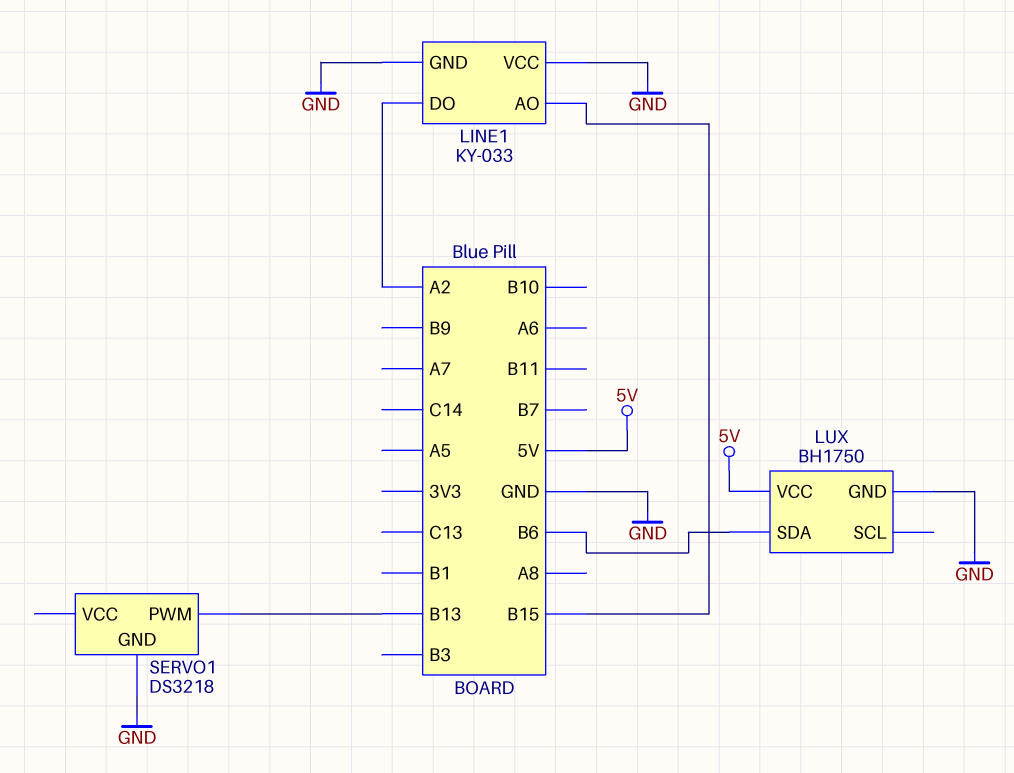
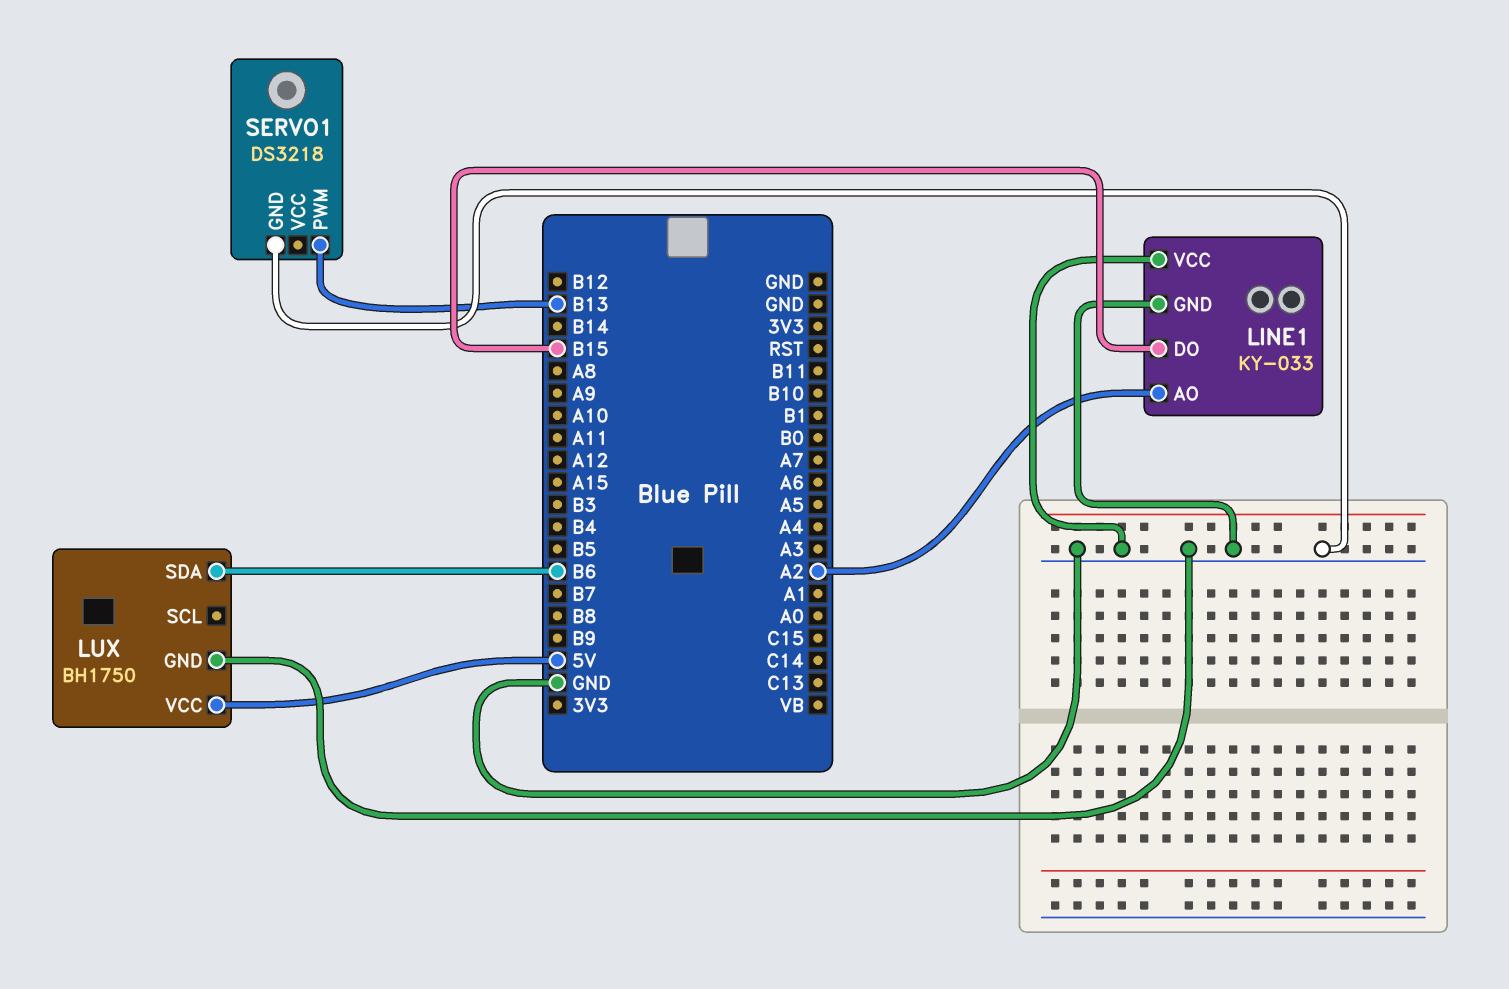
LINE1 pin AO: B15 -> A2
LINE1 pin DO: A2 -> B15

